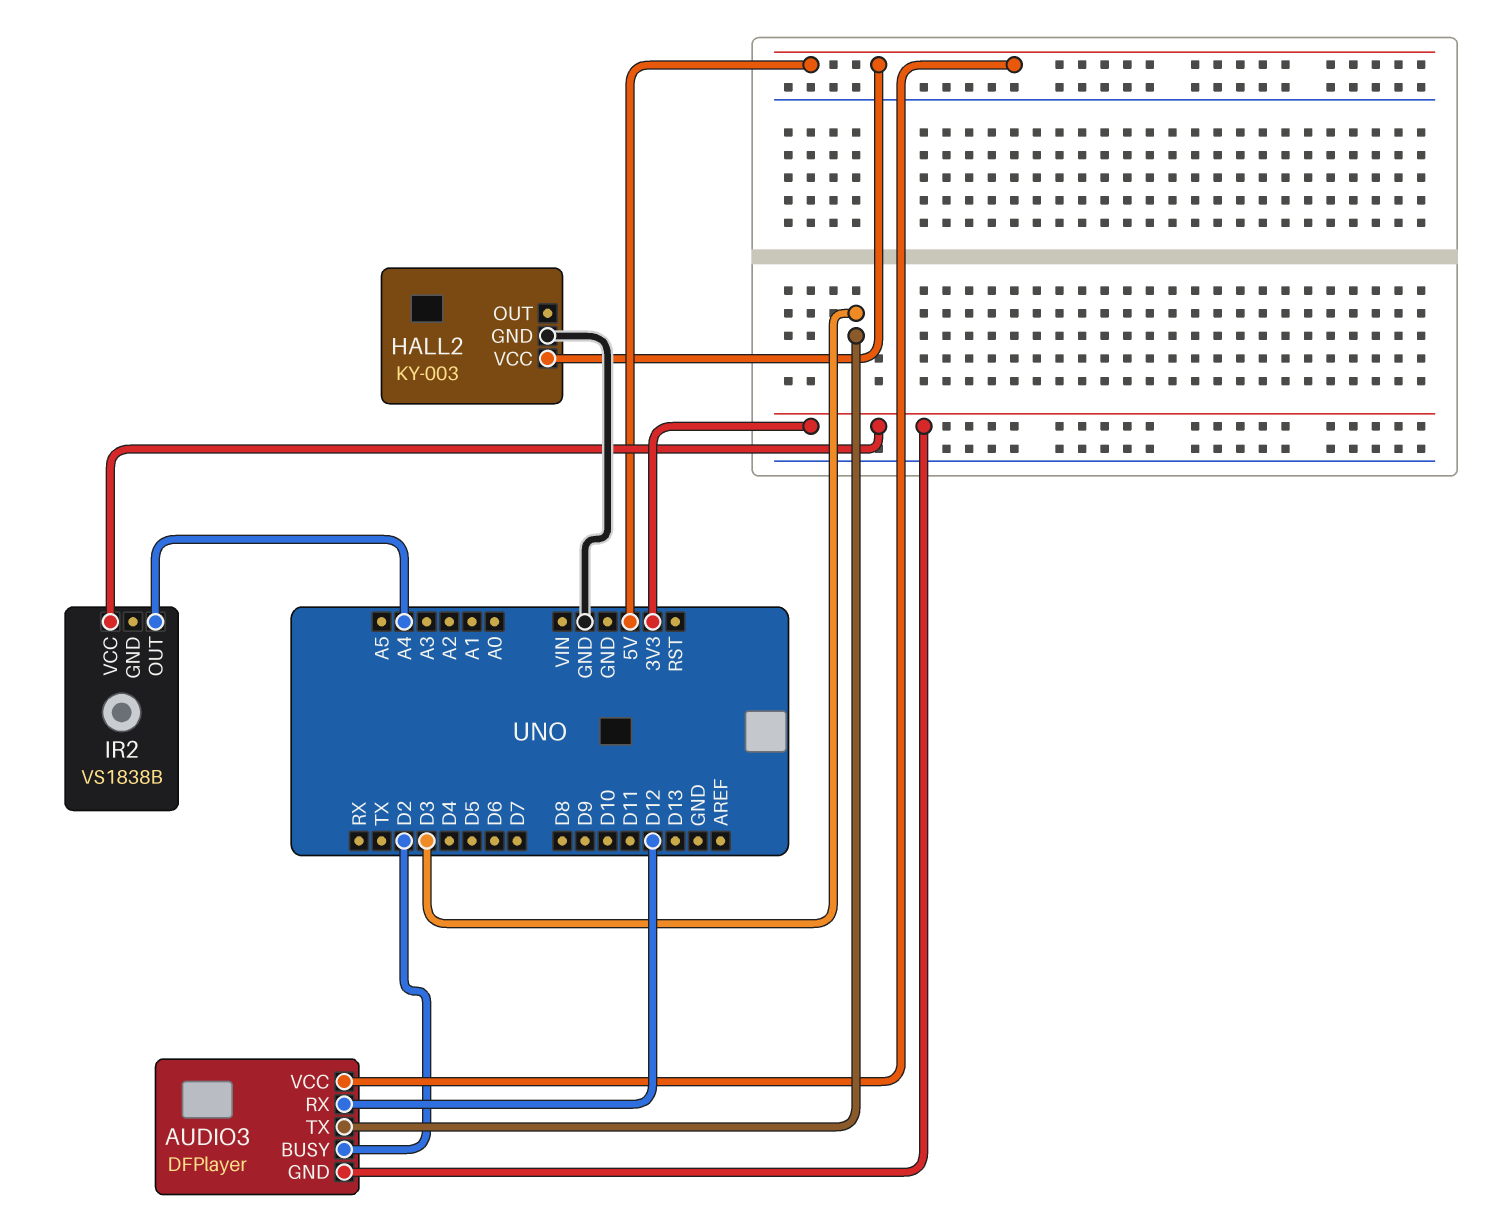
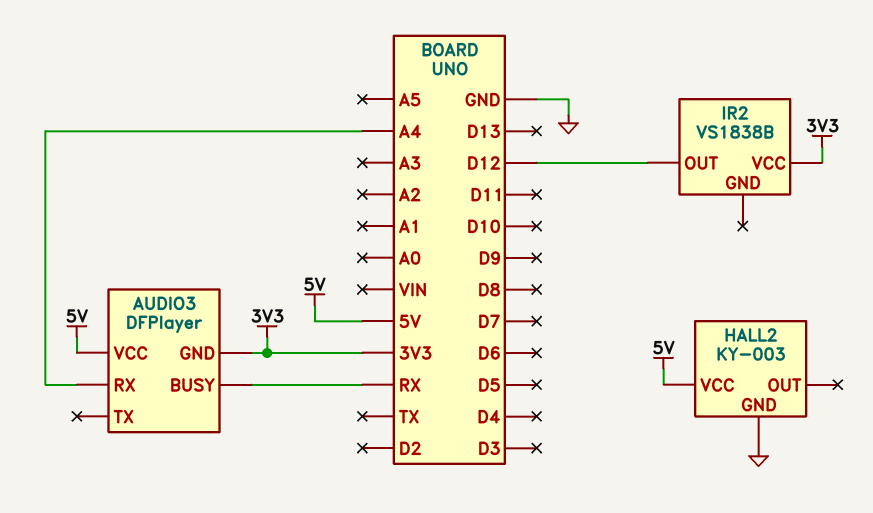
AUDIO3 pin BUSY: D2 -> RX
AUDIO3 pin RX: D12 -> A4
AUDIO3 pin TX: D3 -> none
IR2 pin OUT: A4 -> D12

